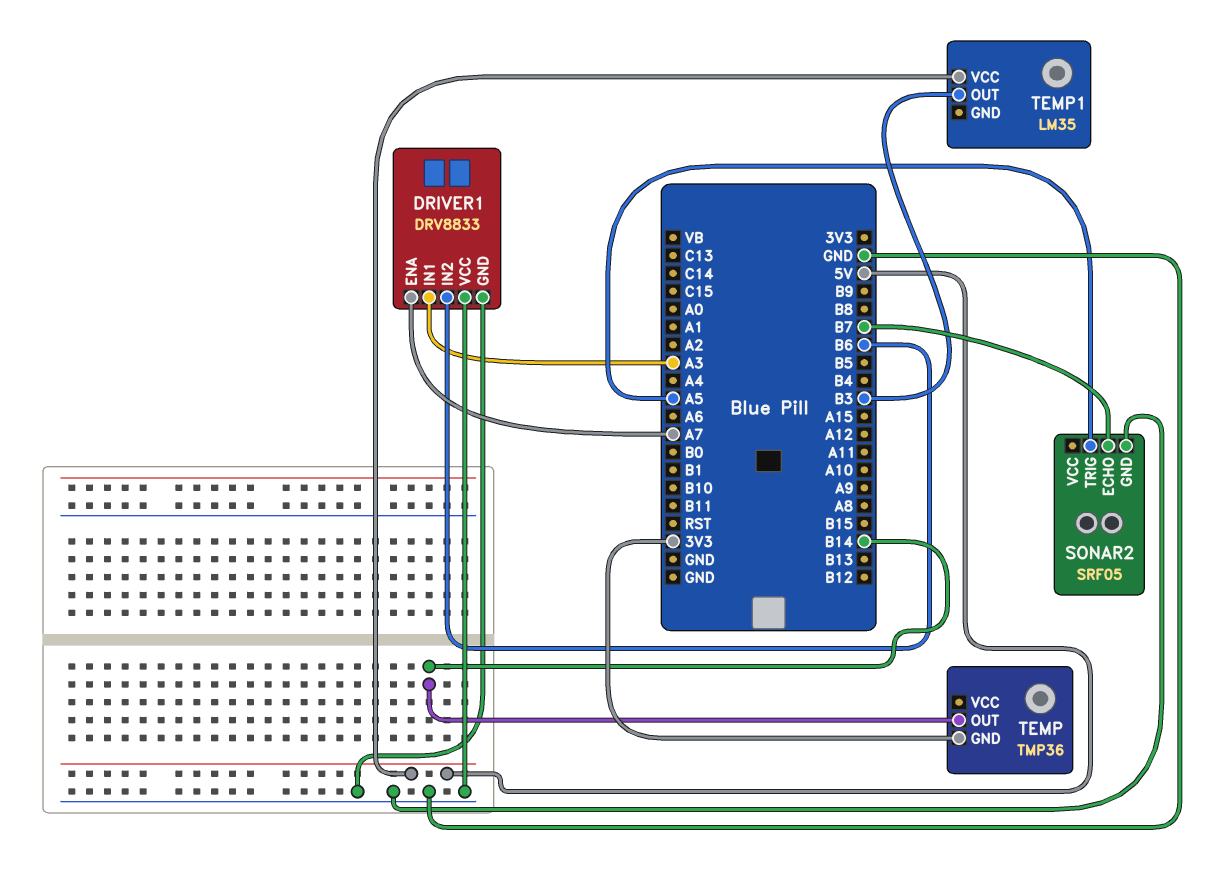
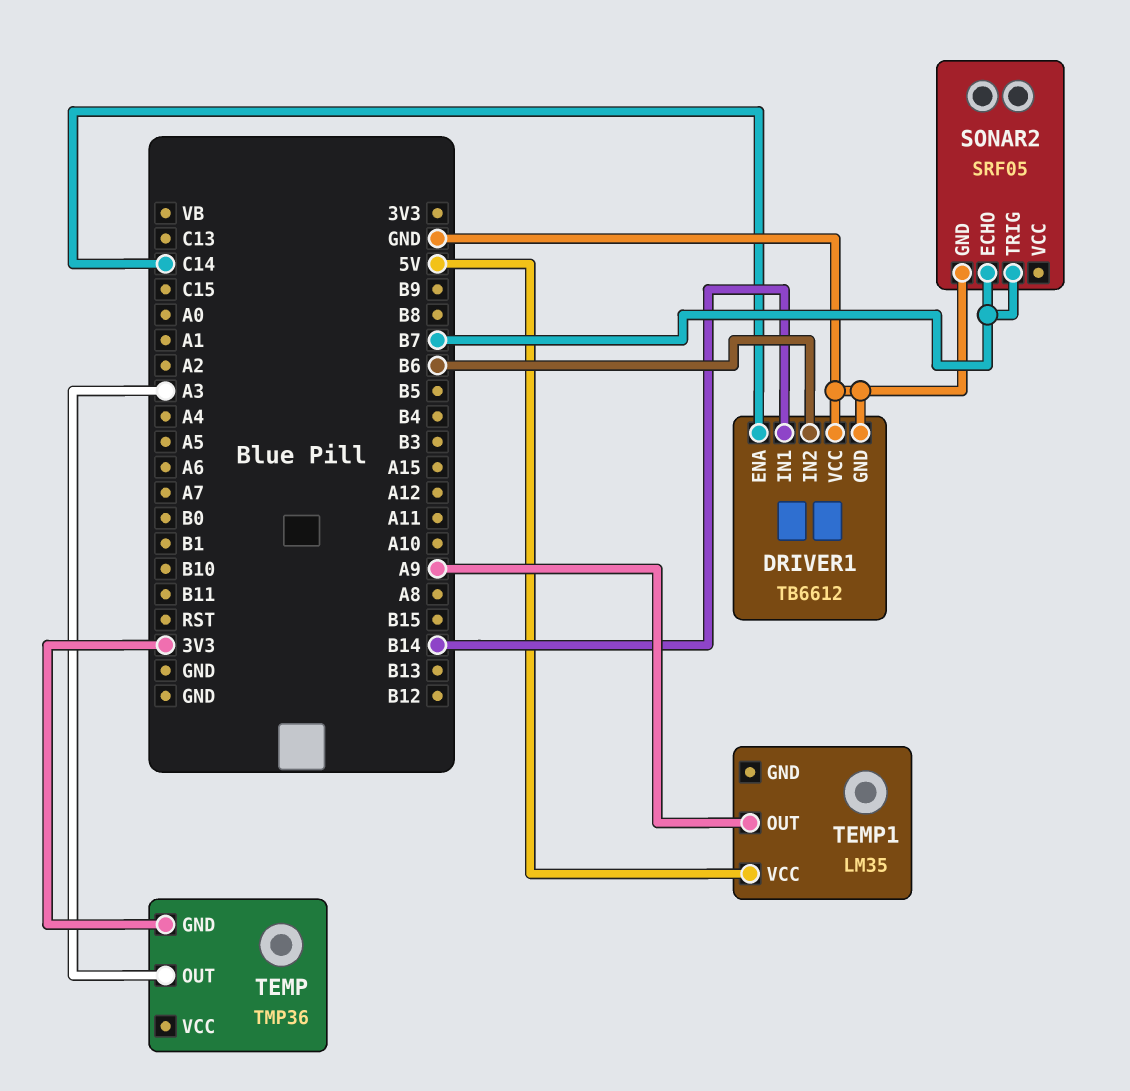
DRIVER1: DRV8833 -> TB6612
DRIVER1 pin ENA: A7 -> C14
DRIVER1 pin IN1: A3 -> B14
SONAR2 pin TRIG: A5 -> B7
TEMP pin OUT: B14 -> A3
TEMP1 pin OUT: B3 -> A9

